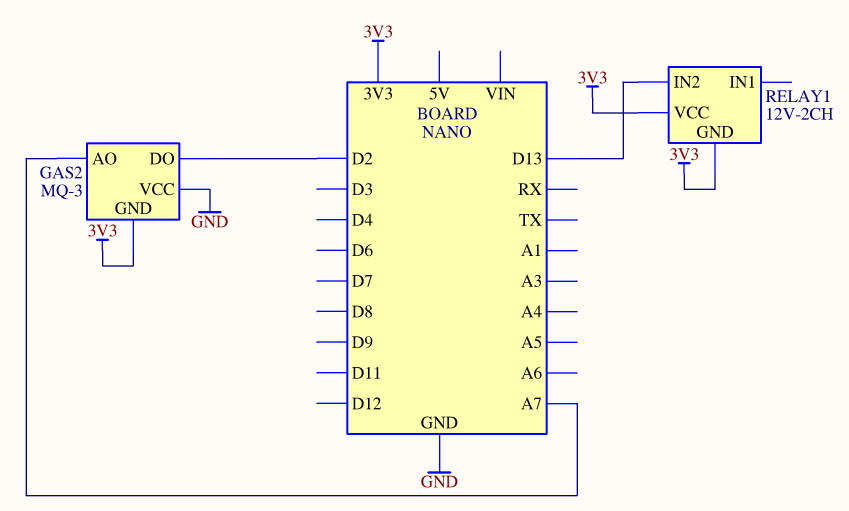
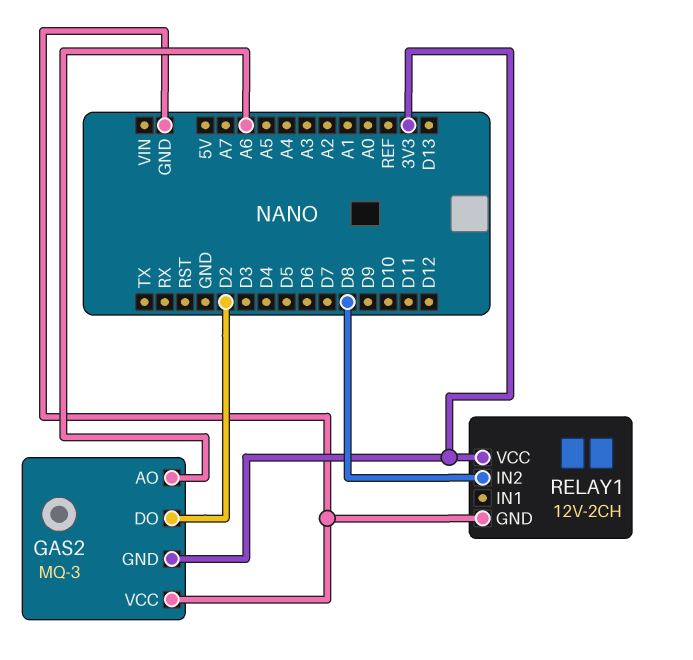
GAS2 pin AO: A7 -> A6
RELAY1 pin GND: 3V3 -> GND
RELAY1 pin IN2: D13 -> D8

